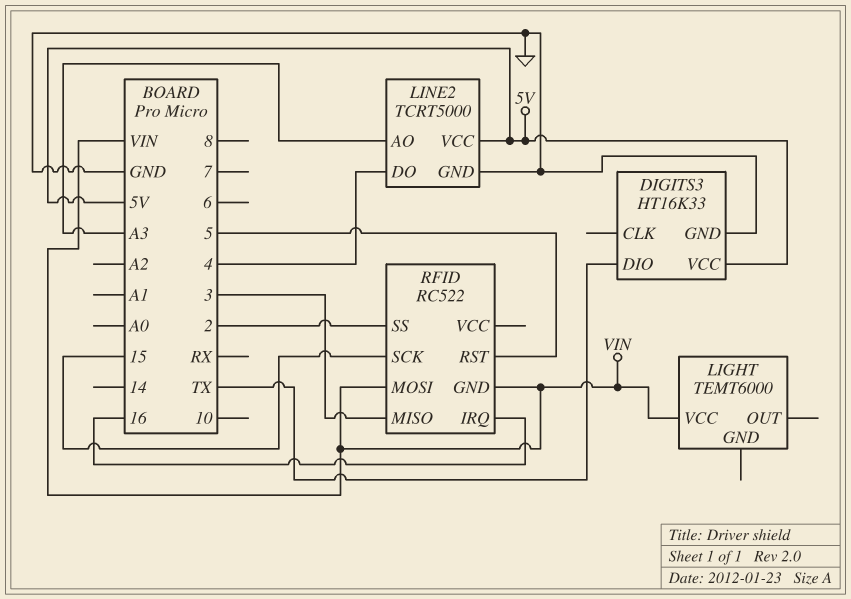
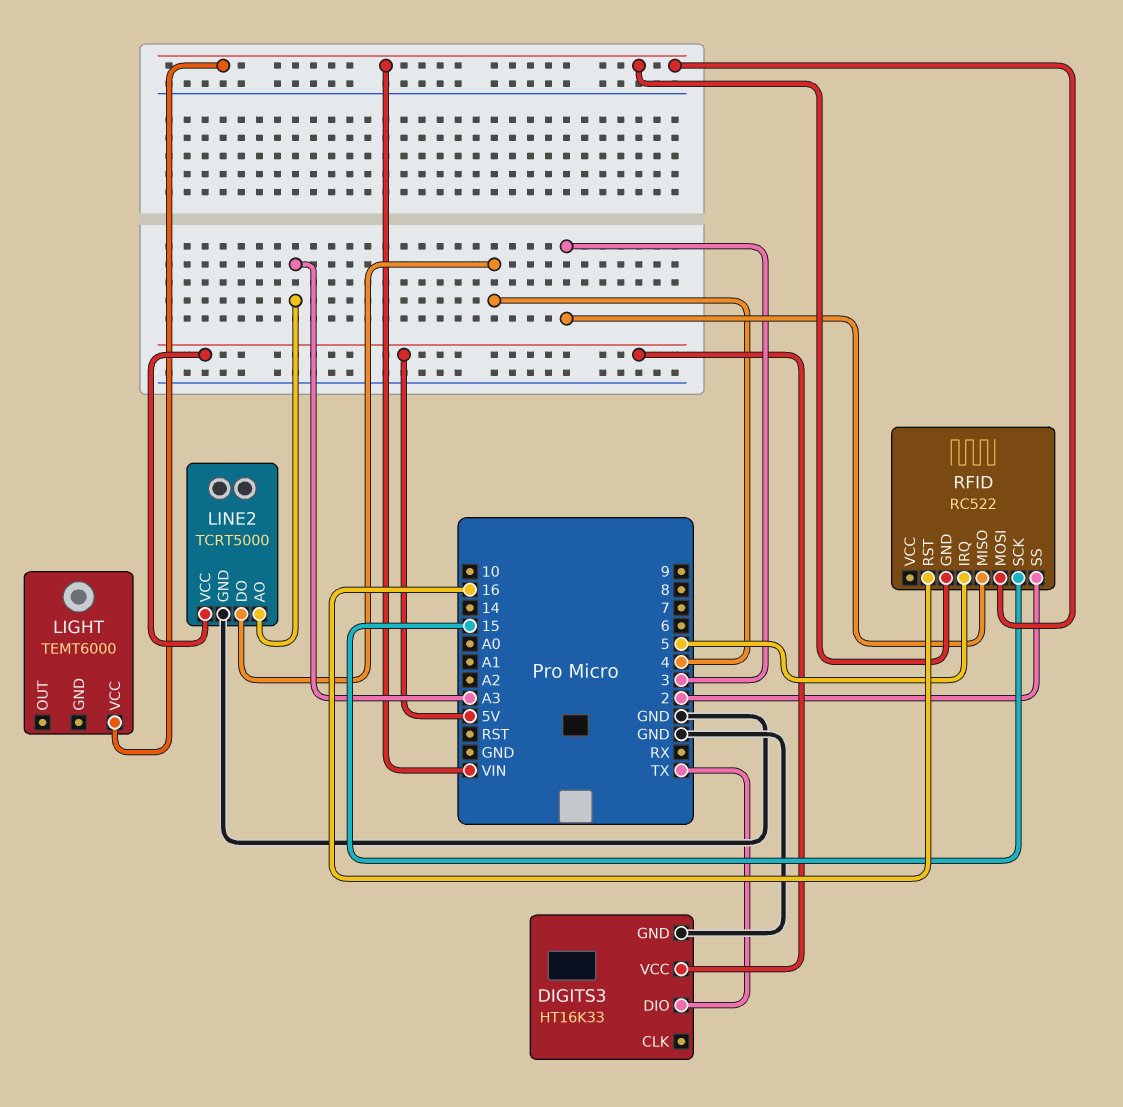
RFID pin IRQ: 16 -> 5
RFID pin RST: 5 -> 16

